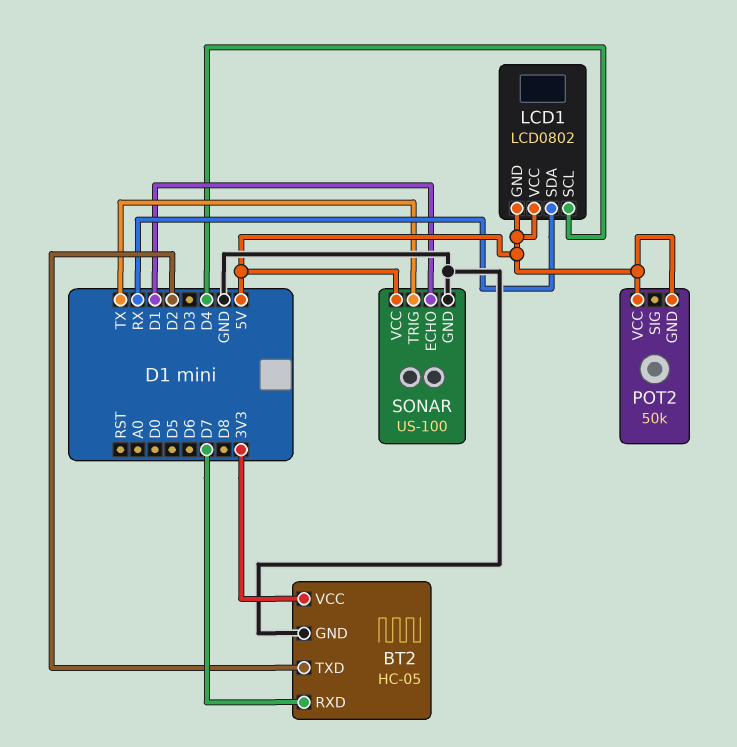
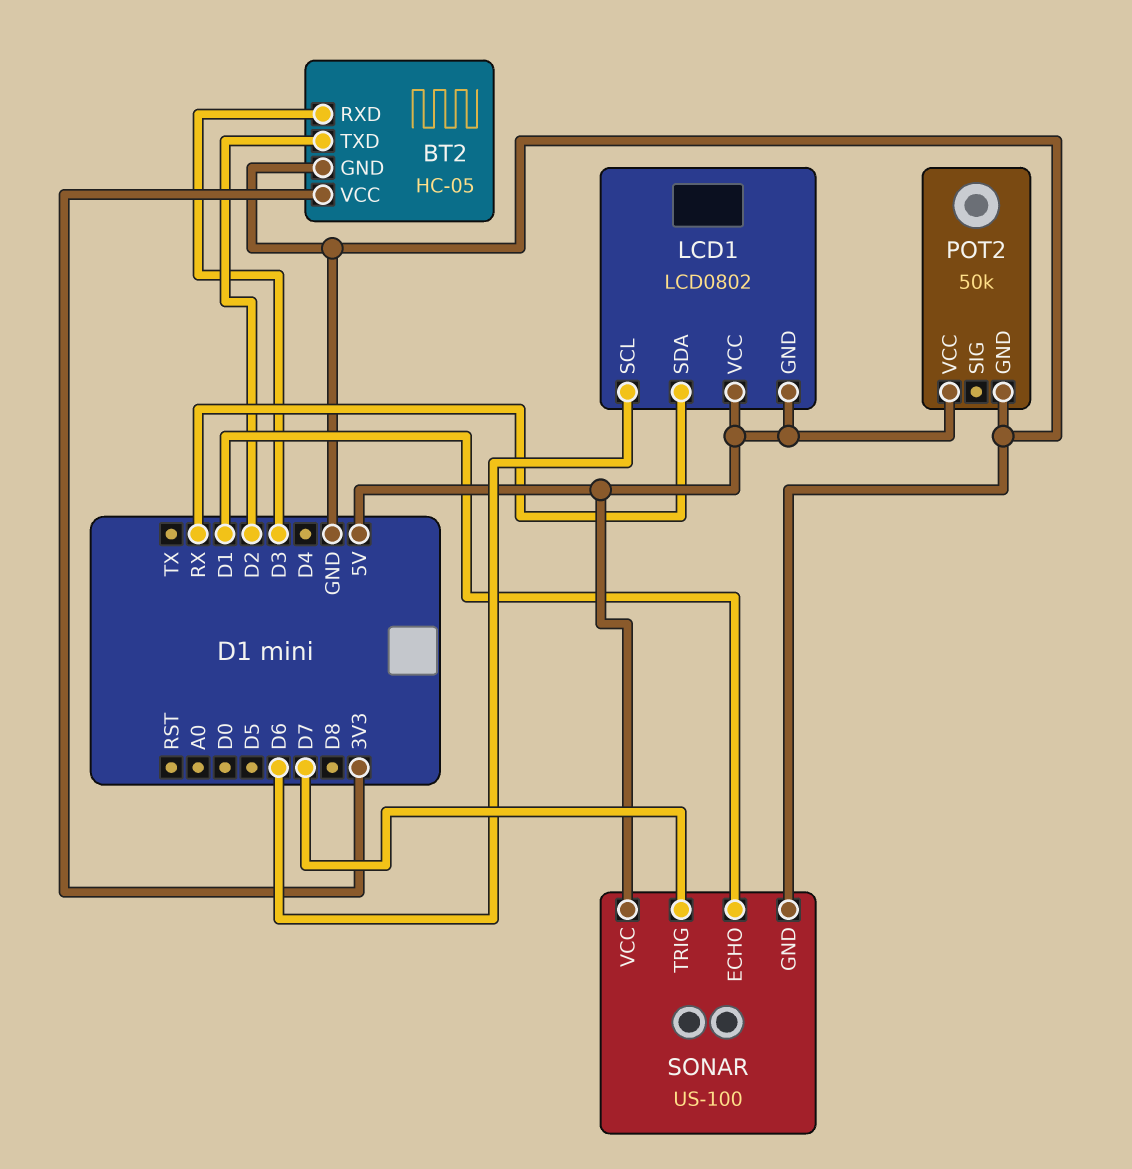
BT2 pin RXD: D7 -> D3
LCD1 pin SCL: D4 -> D6
POT2 pin GND: 5V -> GND
SONAR pin TRIG: TX -> D7

